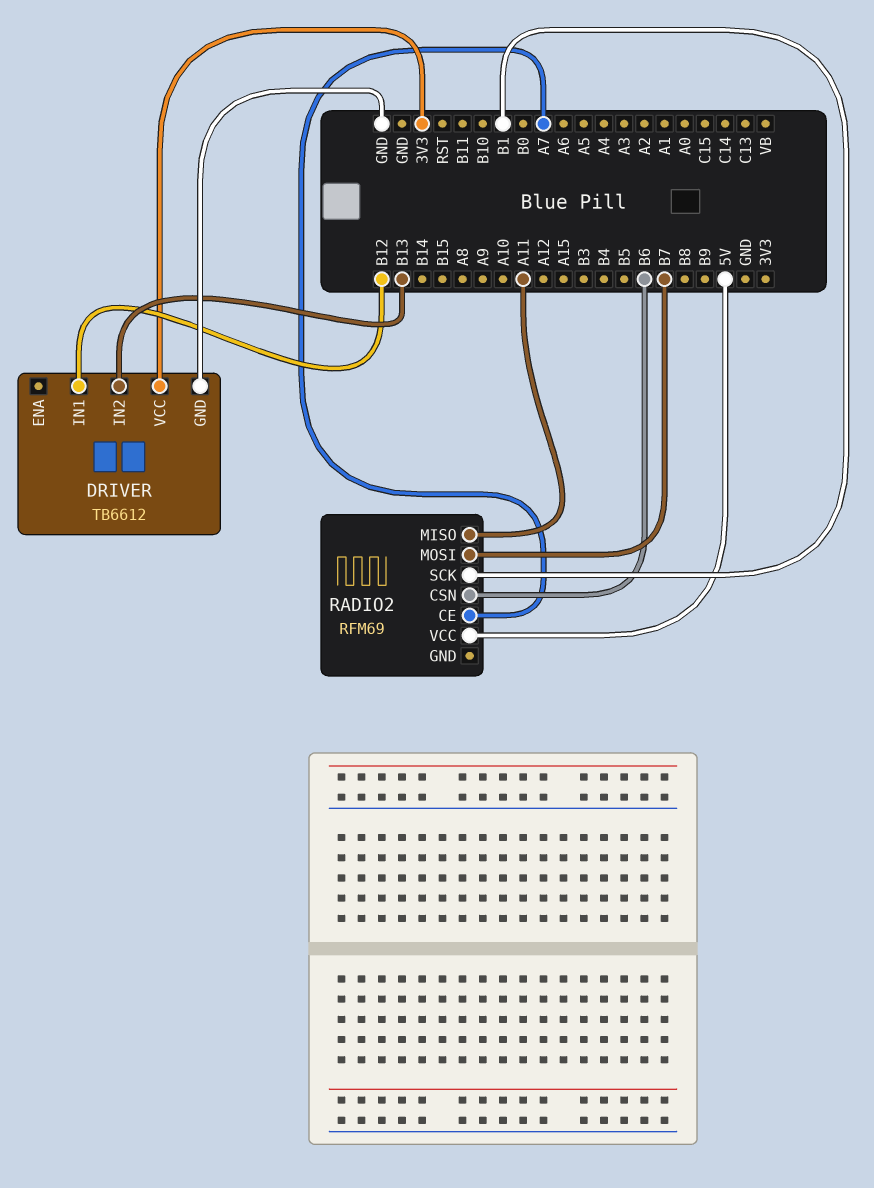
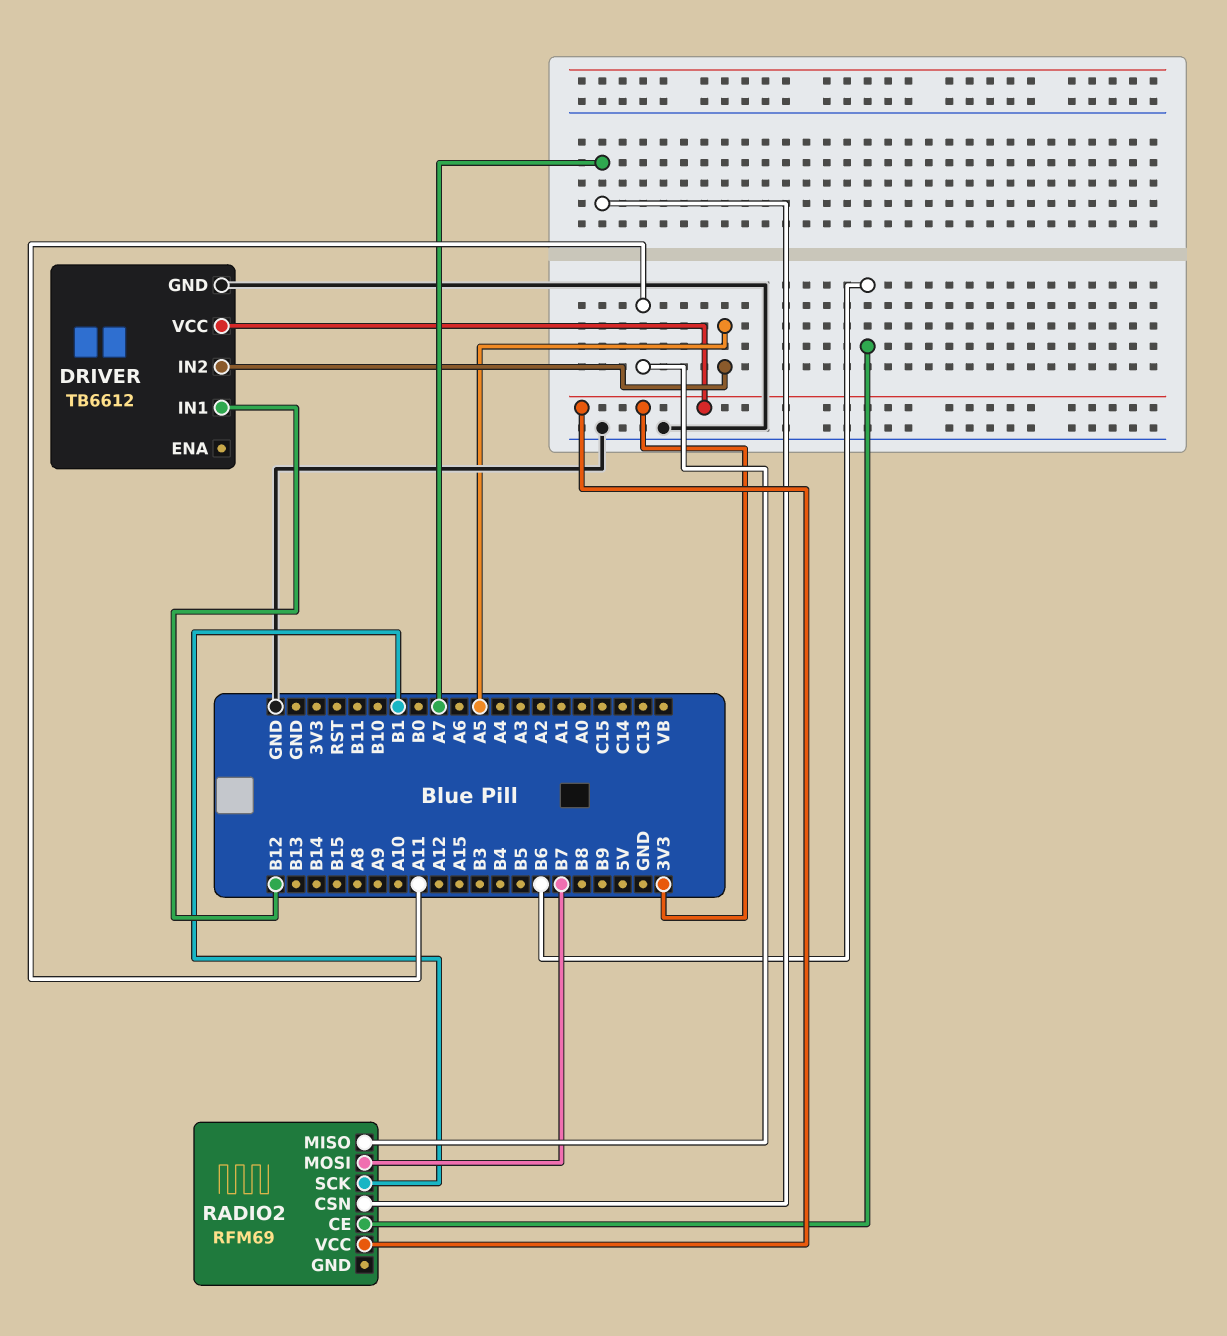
DRIVER pin IN2: B13 -> A5
RADIO2 pin CE: A7 -> B6
RADIO2 pin CSN: B6 -> A7
RADIO2 pin VCC: 5V -> 3V3

